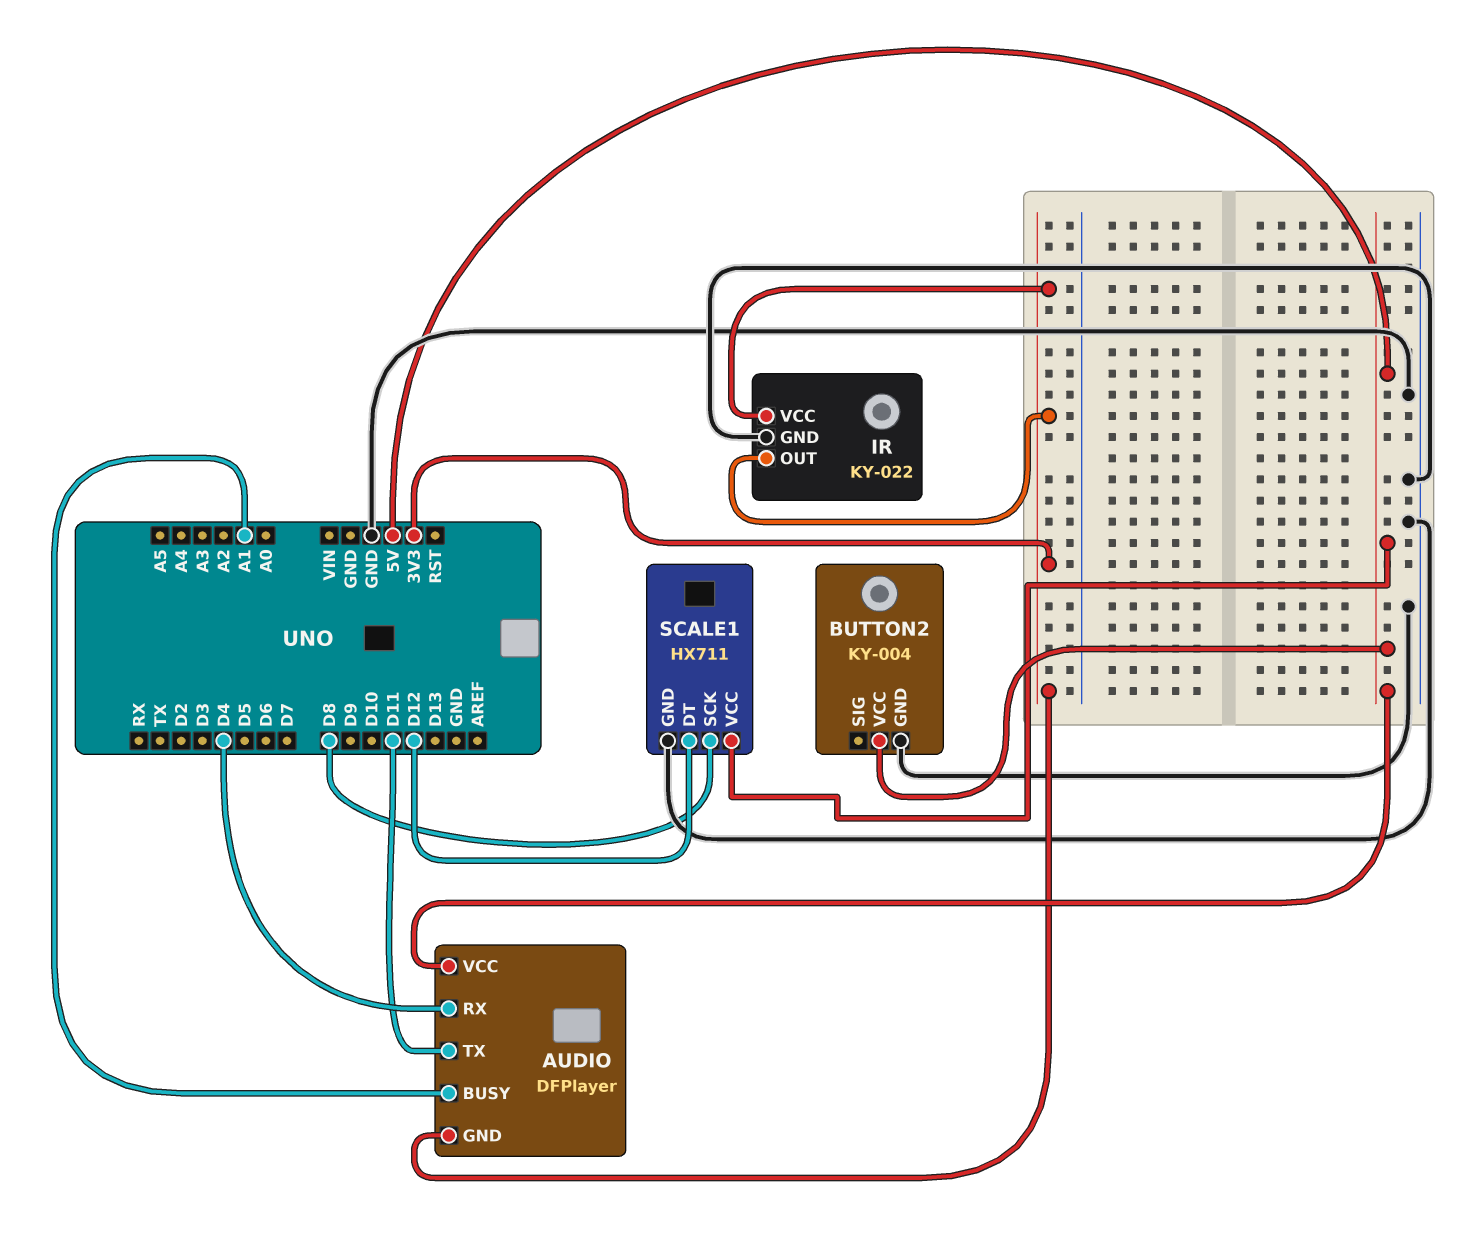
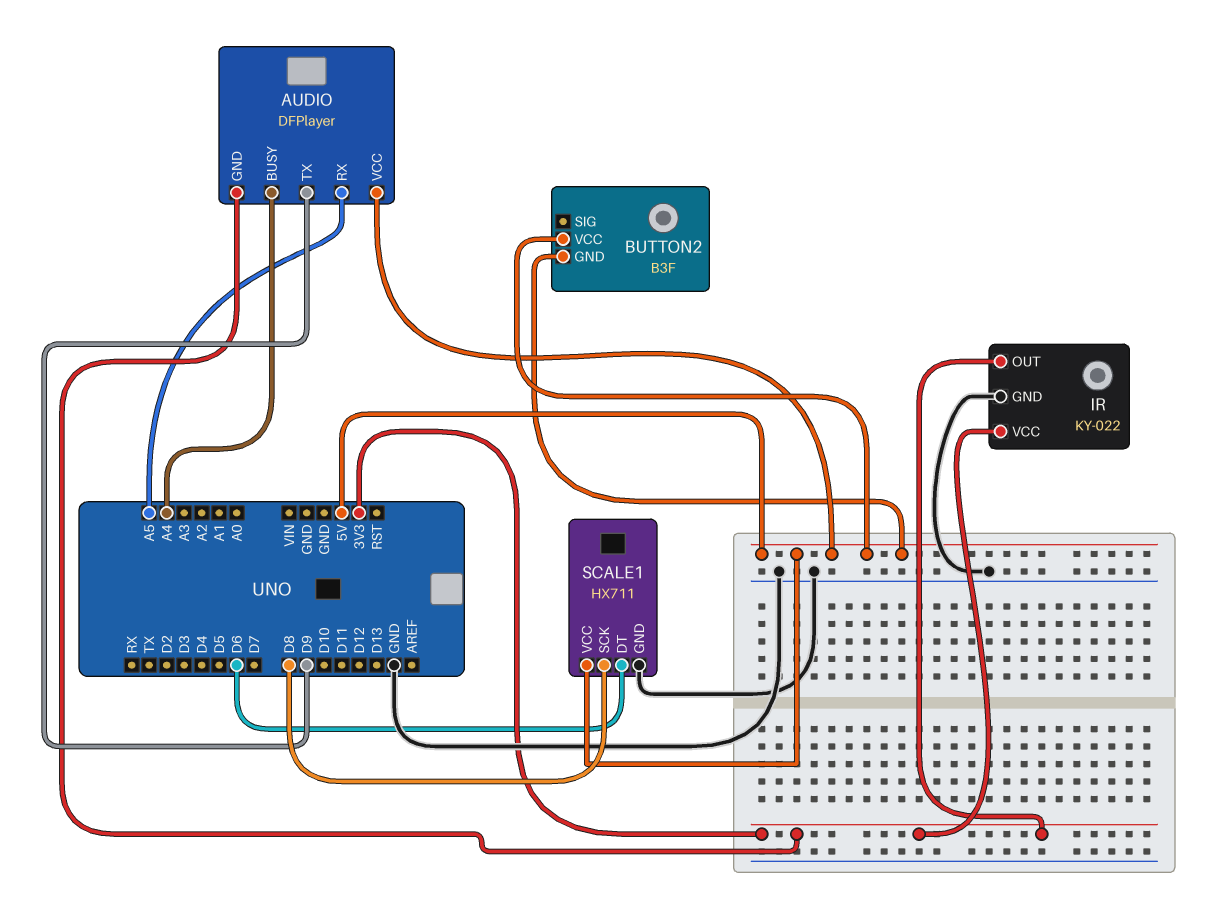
AUDIO pin BUSY: A1 -> A4
AUDIO pin RX: D4 -> A5
AUDIO pin TX: D11 -> D9
BUTTON2: KY-004 -> B3F
BUTTON2 pin GND: GND -> 5V
SCALE1 pin DT: D12 -> D6

